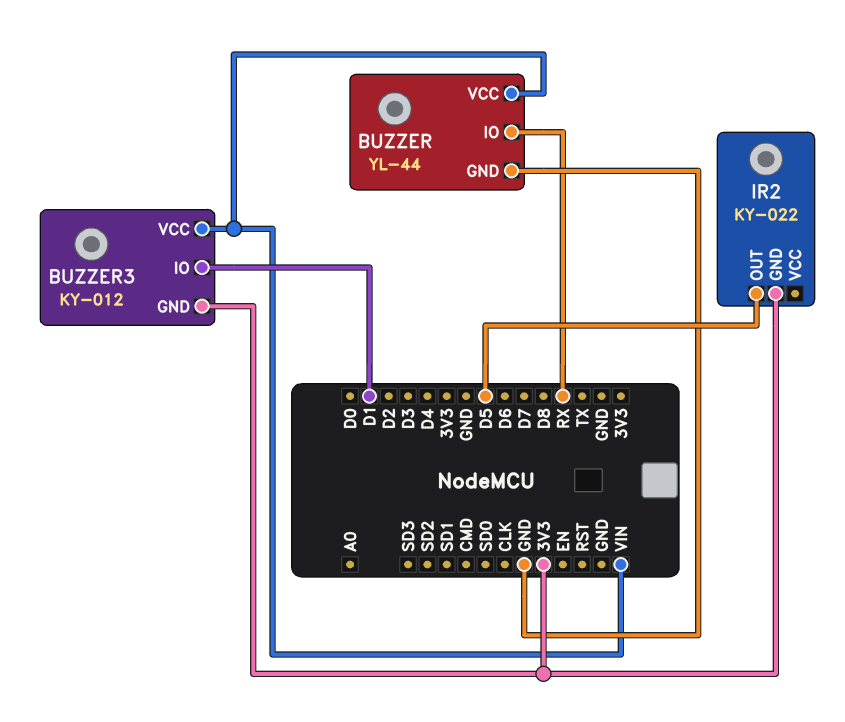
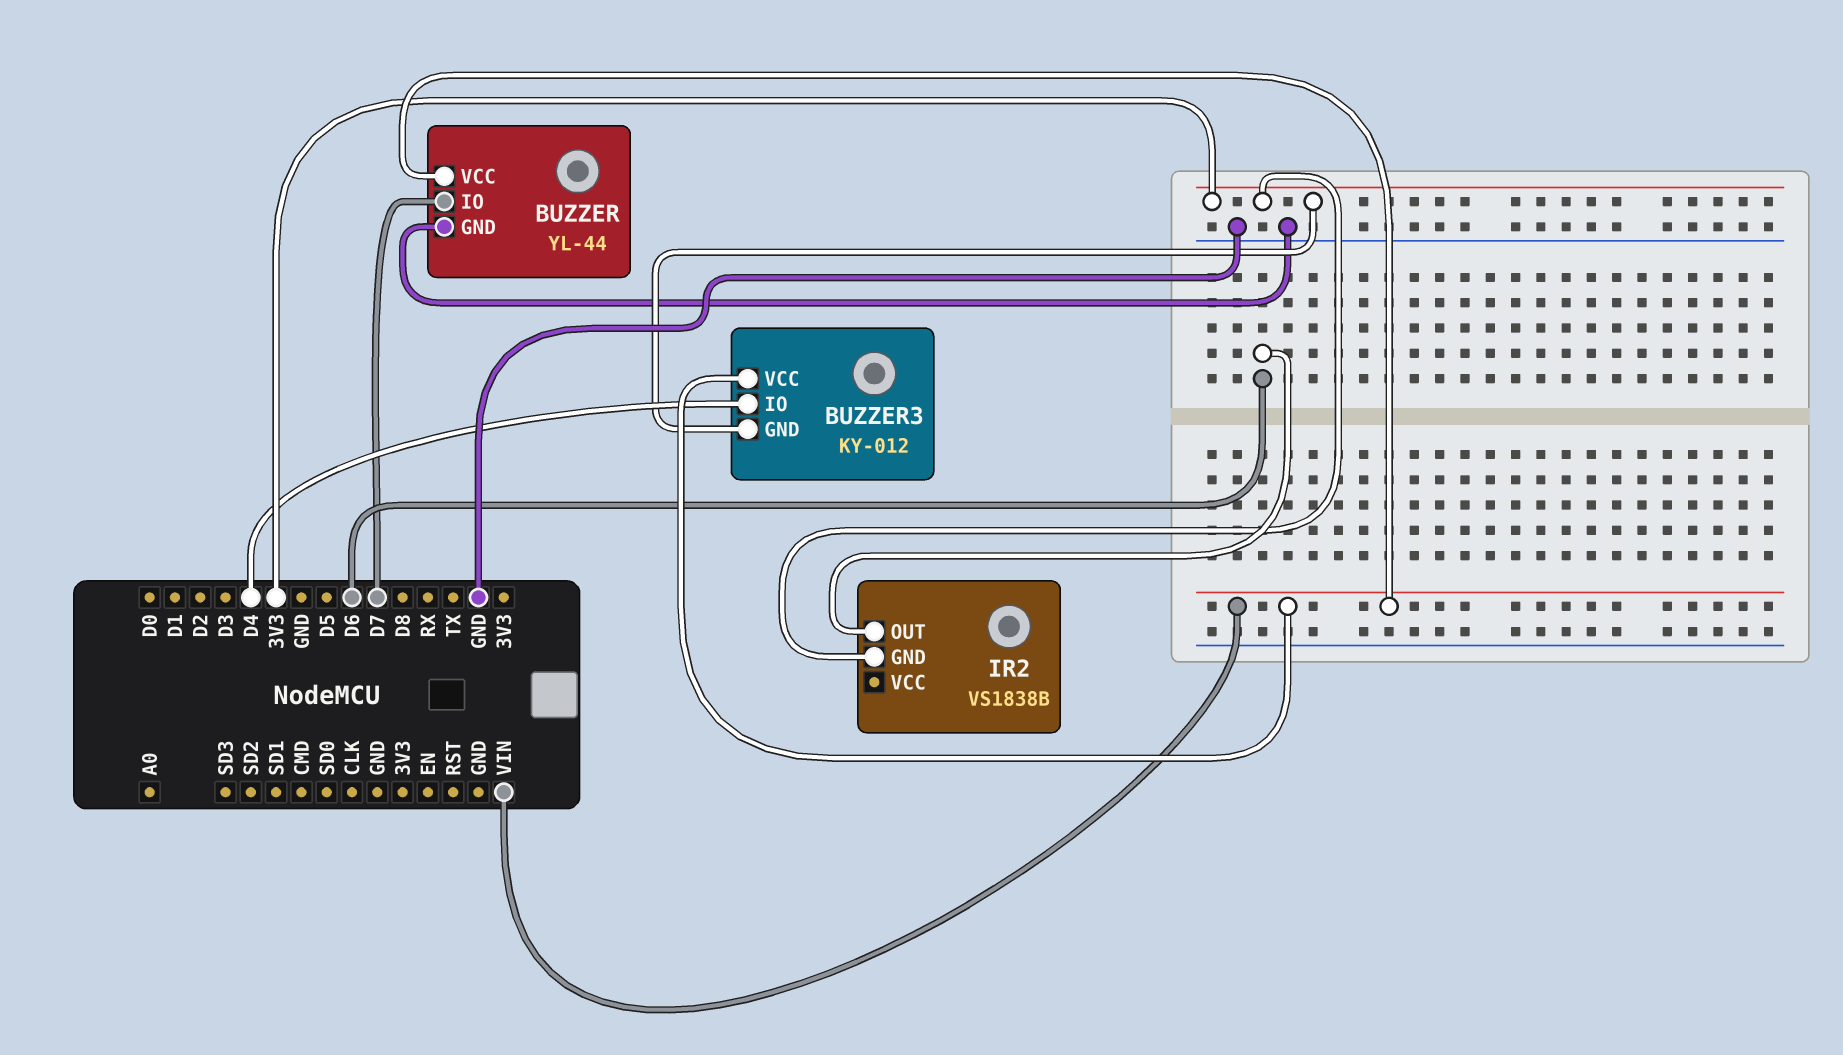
BUZZER pin IO: RX -> D7
BUZZER3 pin IO: D1 -> D4
IR2: KY-022 -> VS1838B
IR2 pin OUT: D5 -> D6

